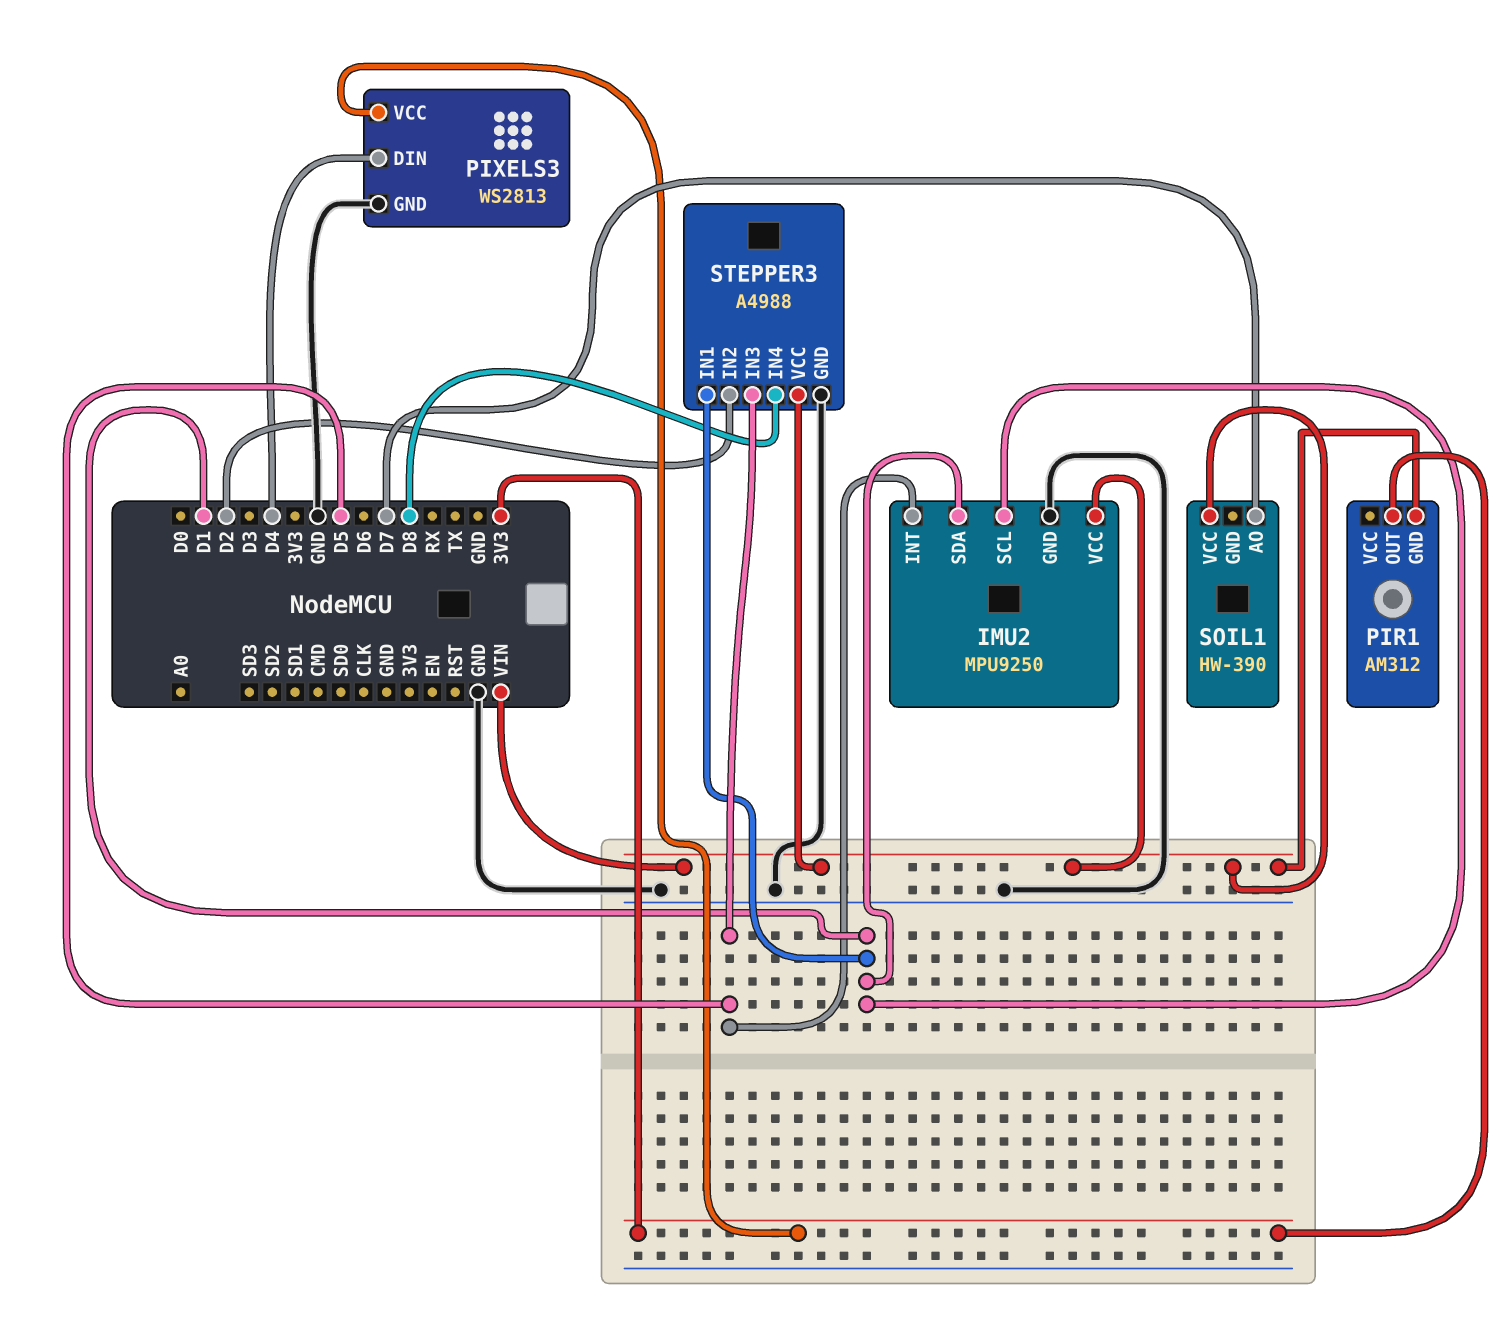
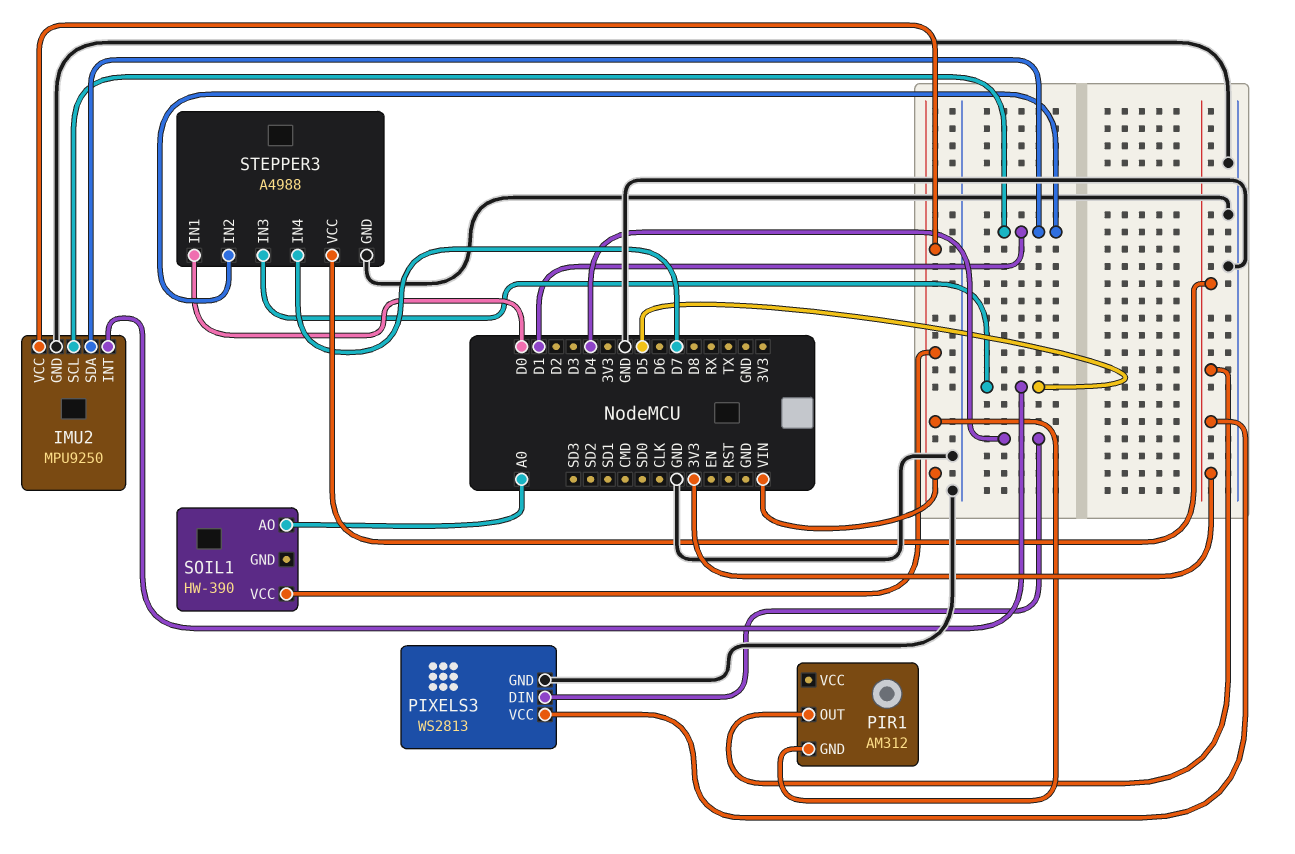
SOIL1 pin AO: D7 -> A0
STEPPER3 pin IN1: D1 -> D0
STEPPER3 pin IN2: D2 -> D1
STEPPER3 pin IN4: D8 -> D7
STEPPER3 pin VCC: VIN -> 3V3

